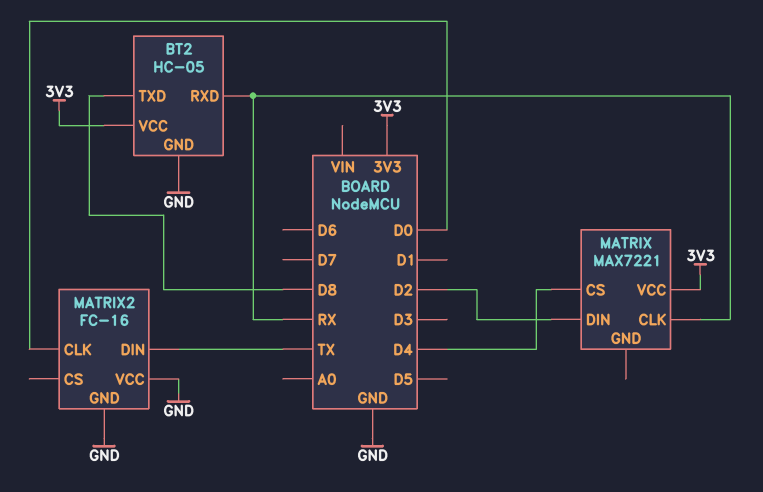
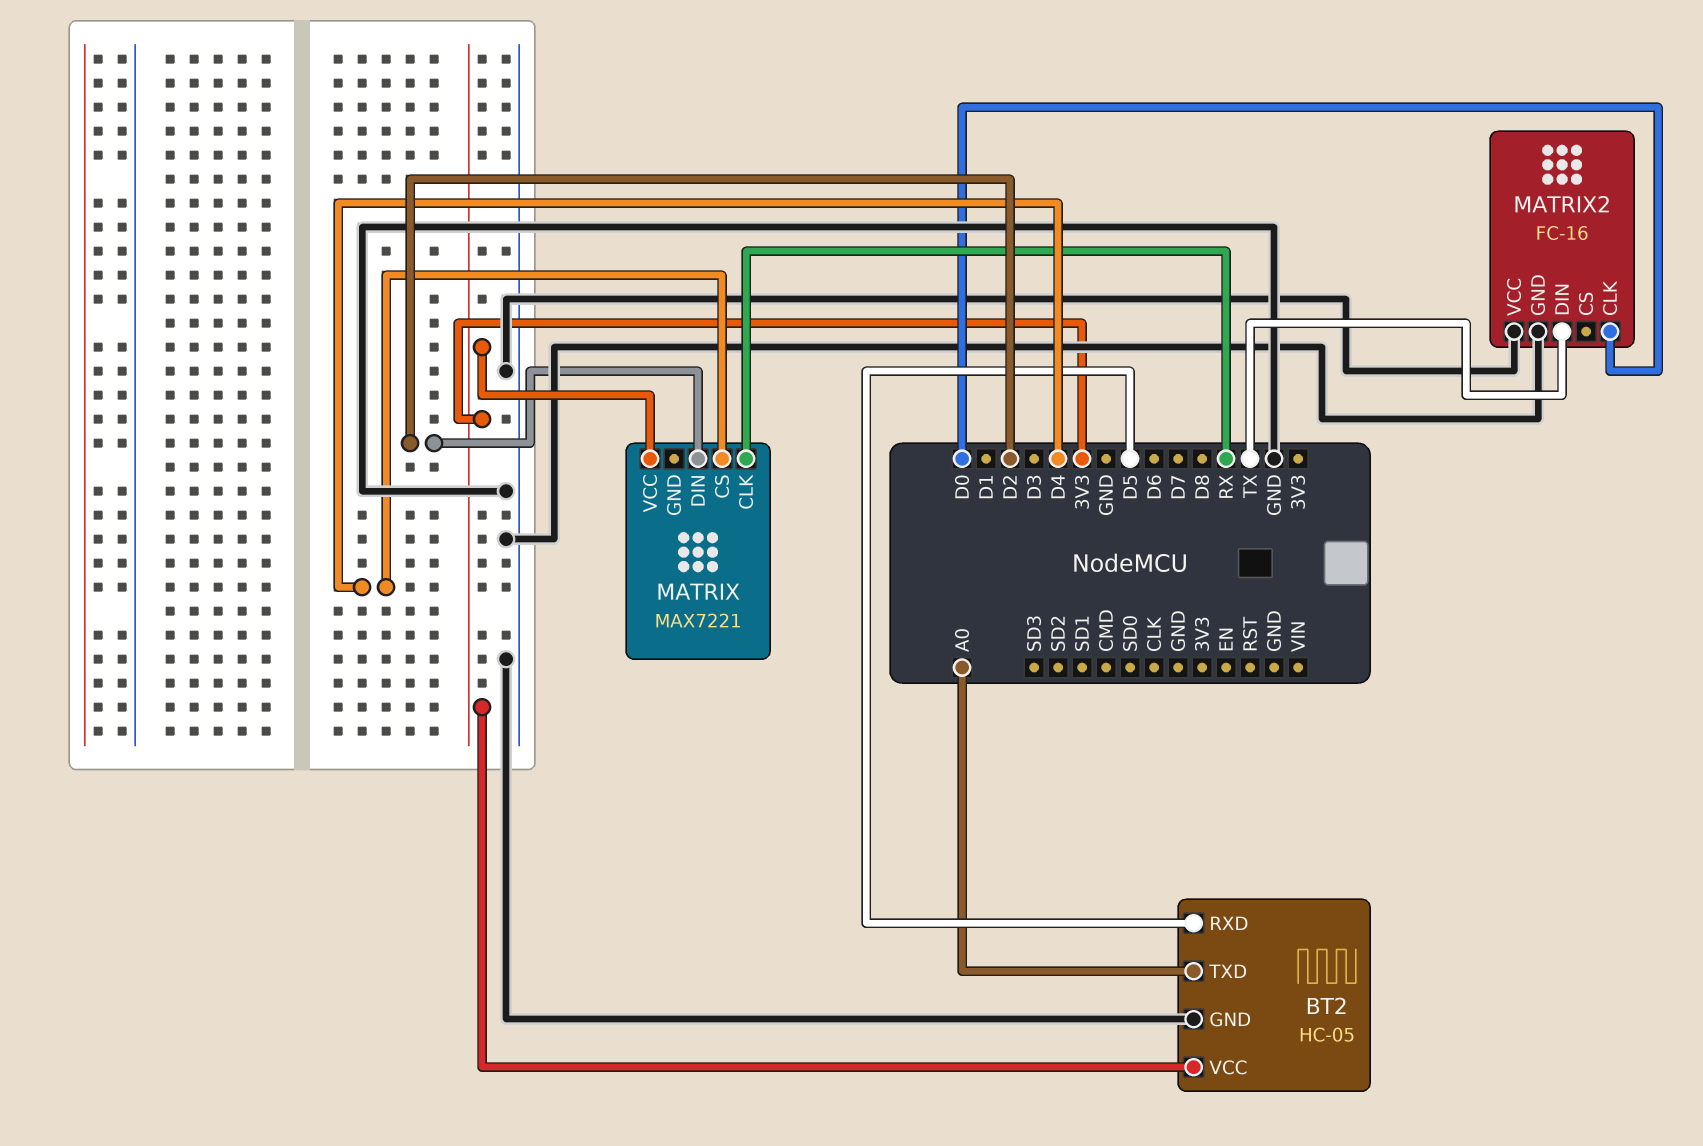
BT2 pin RXD: RX -> D5
BT2 pin TXD: D8 -> A0

